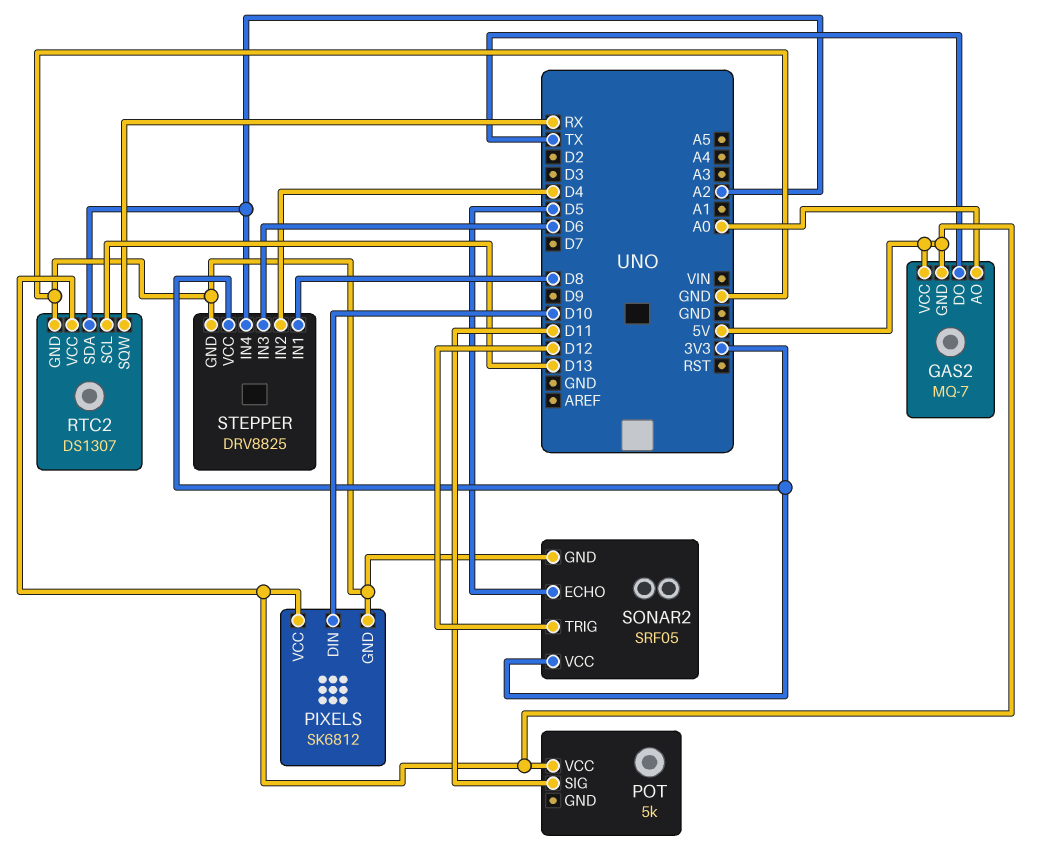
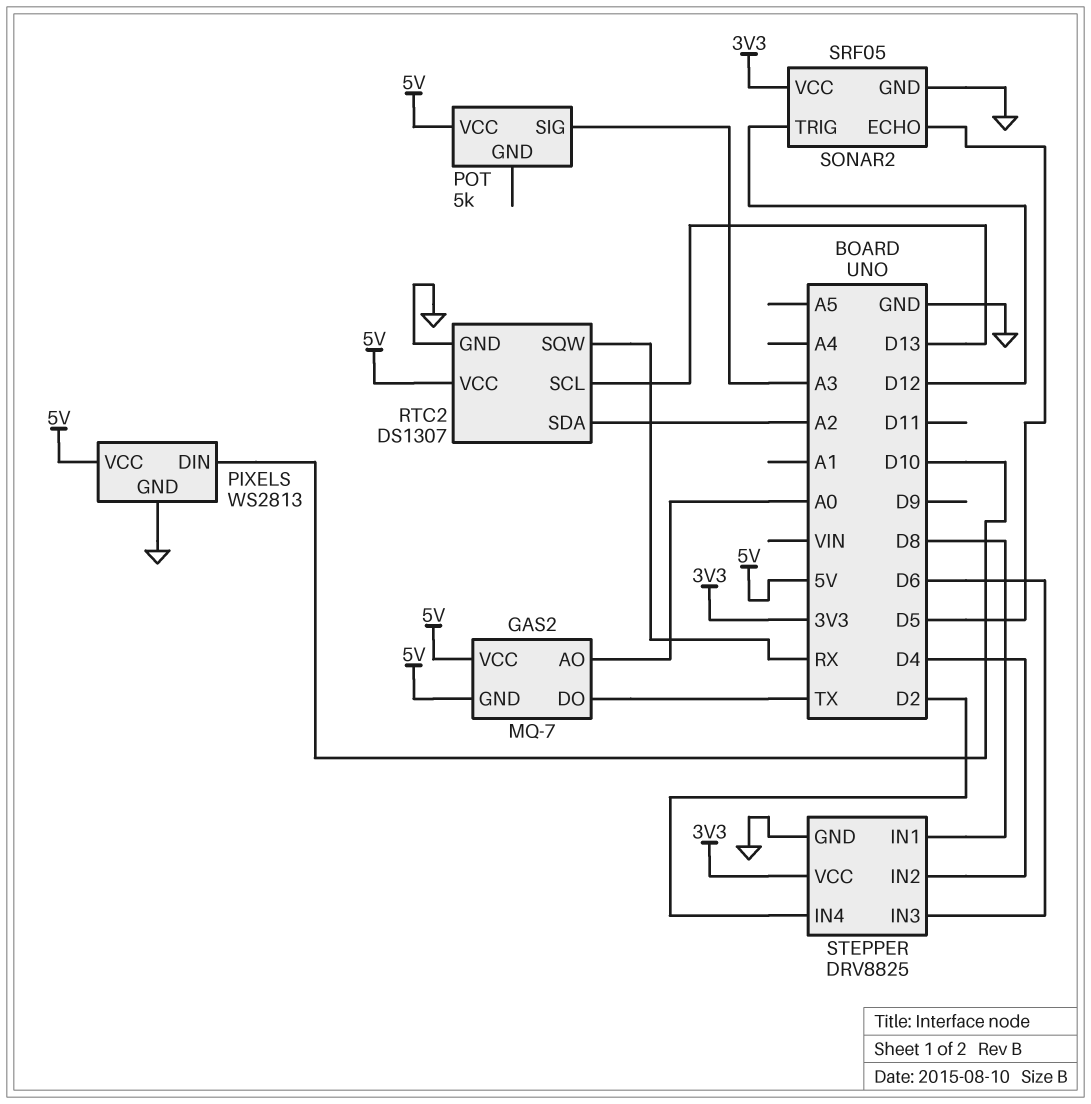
PIXELS: SK6812 -> WS2813
POT pin SIG: D11 -> A3
STEPPER pin IN4: A2 -> D2

